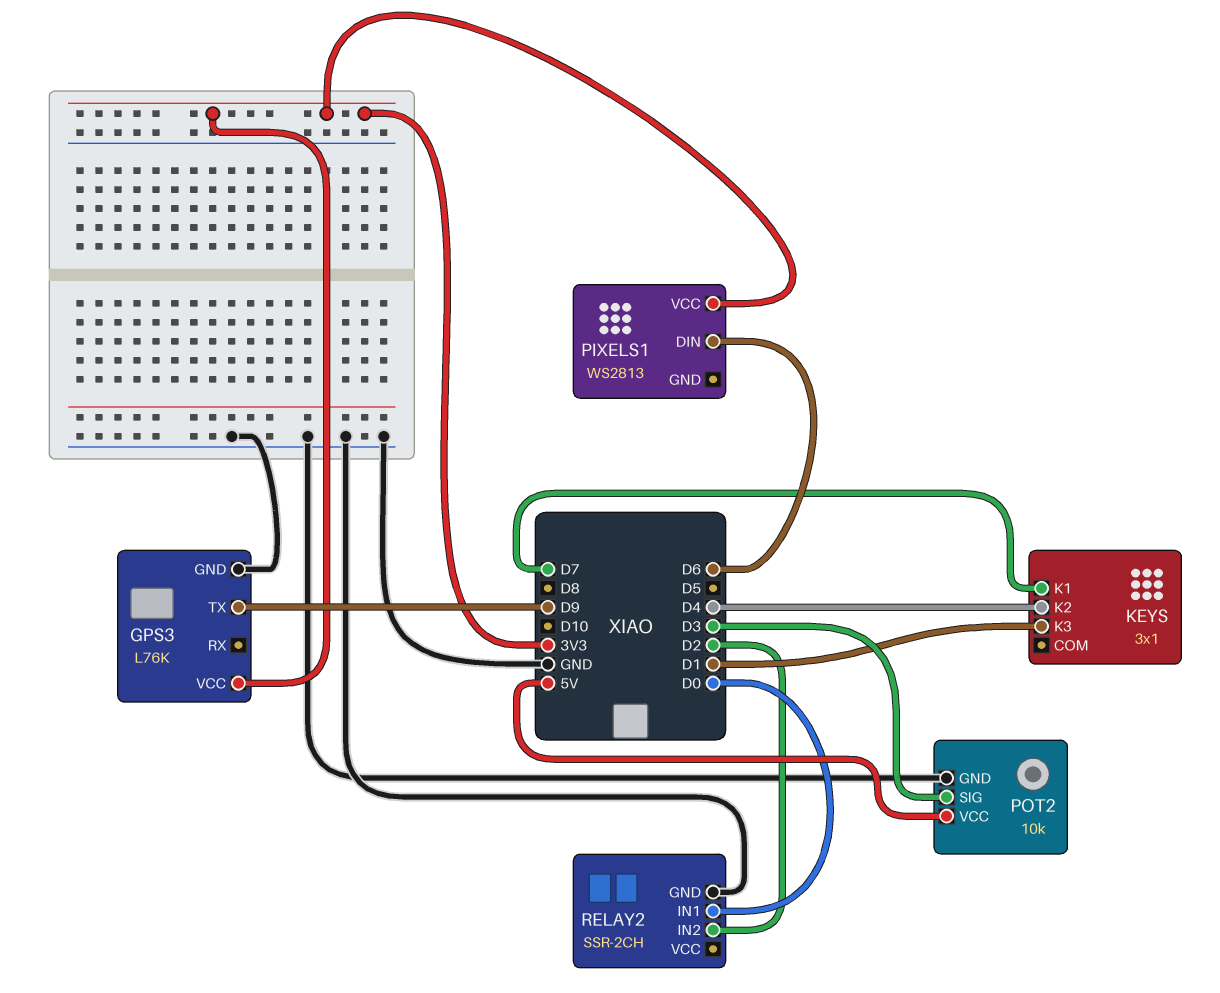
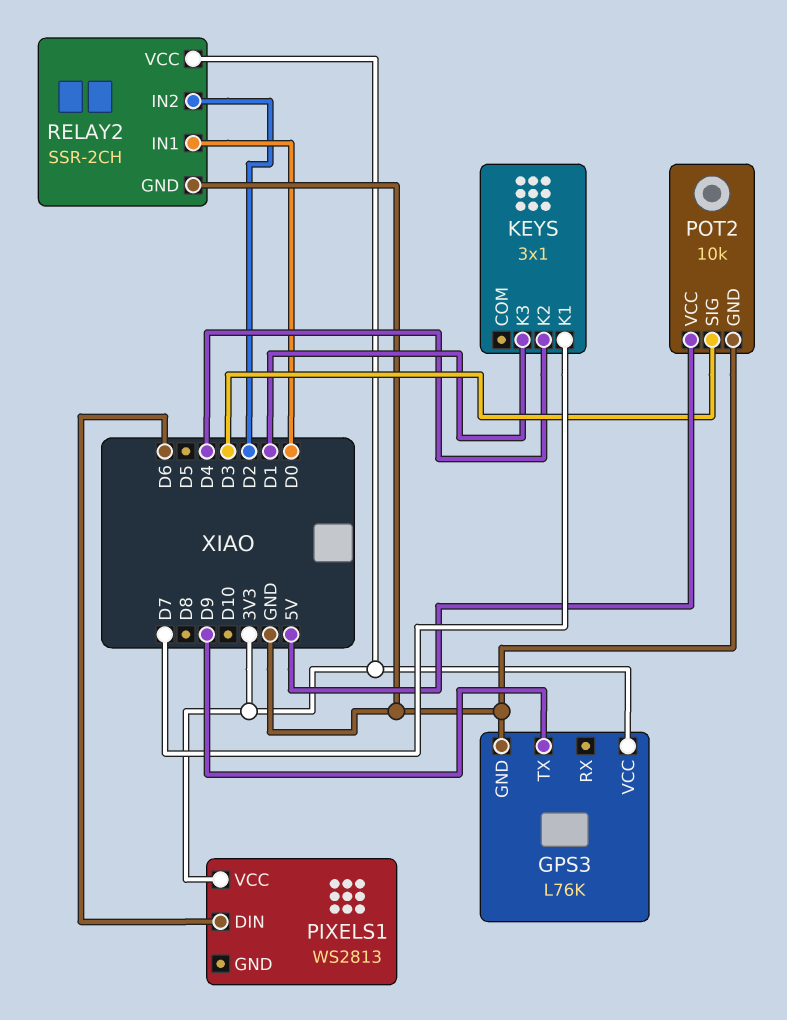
RELAY2 pin VCC: none -> 3V3

